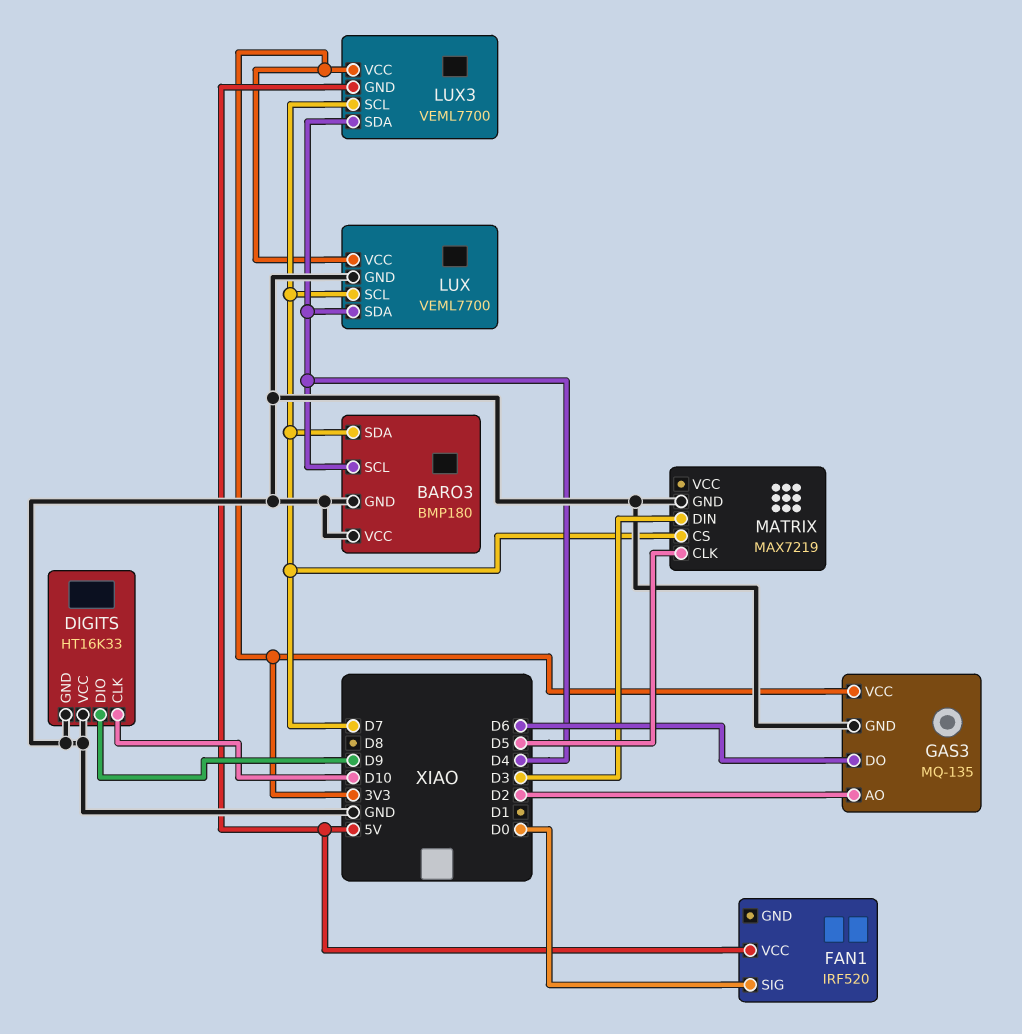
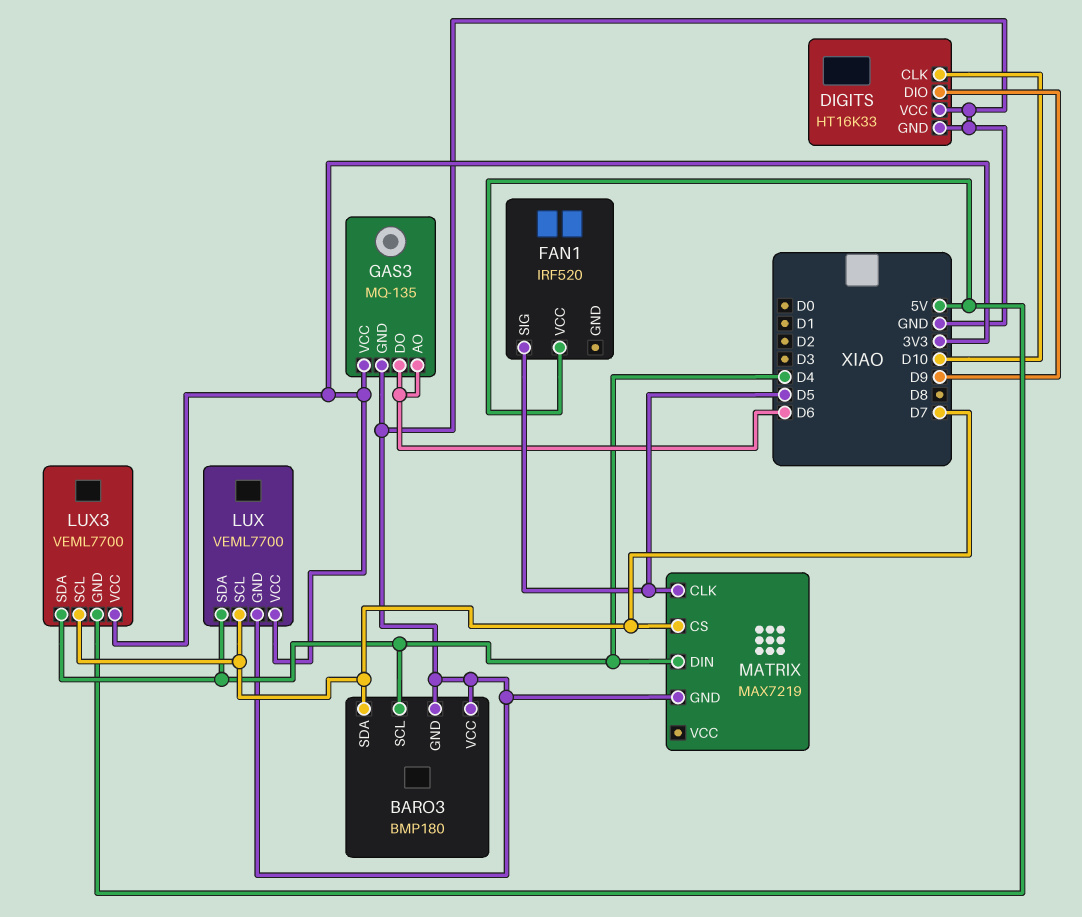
FAN1 pin SIG: D0 -> D5
GAS3 pin AO: D2 -> D6
MATRIX pin DIN: D3 -> D4

